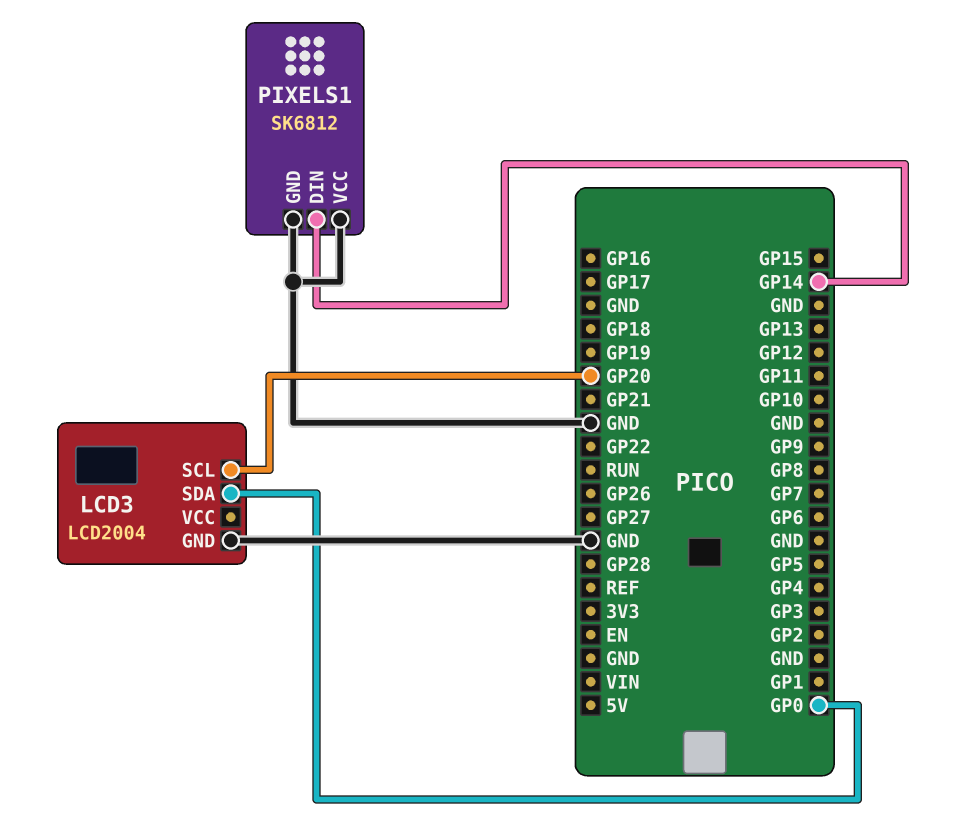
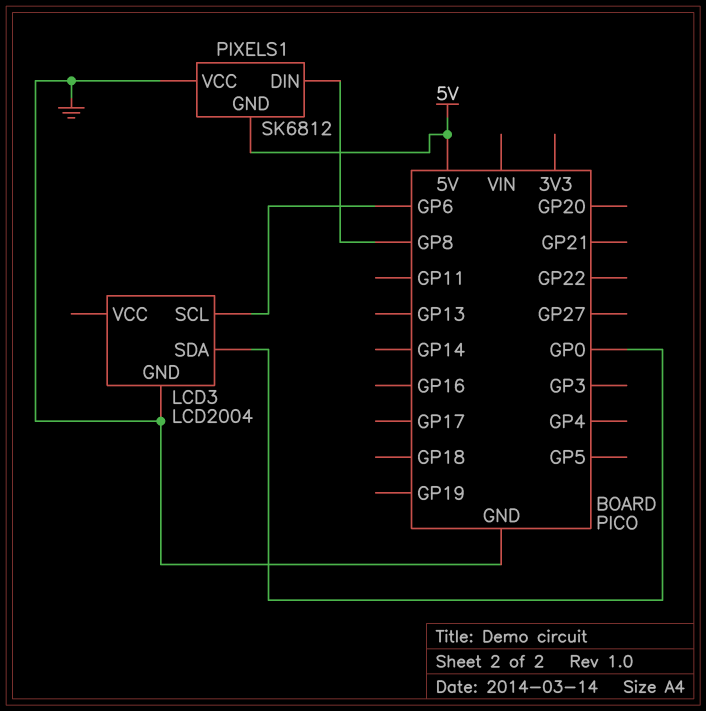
LCD3 pin SCL: GP20 -> GP6
PIXELS1 pin DIN: GP14 -> GP8
PIXELS1 pin GND: GND -> 5V

